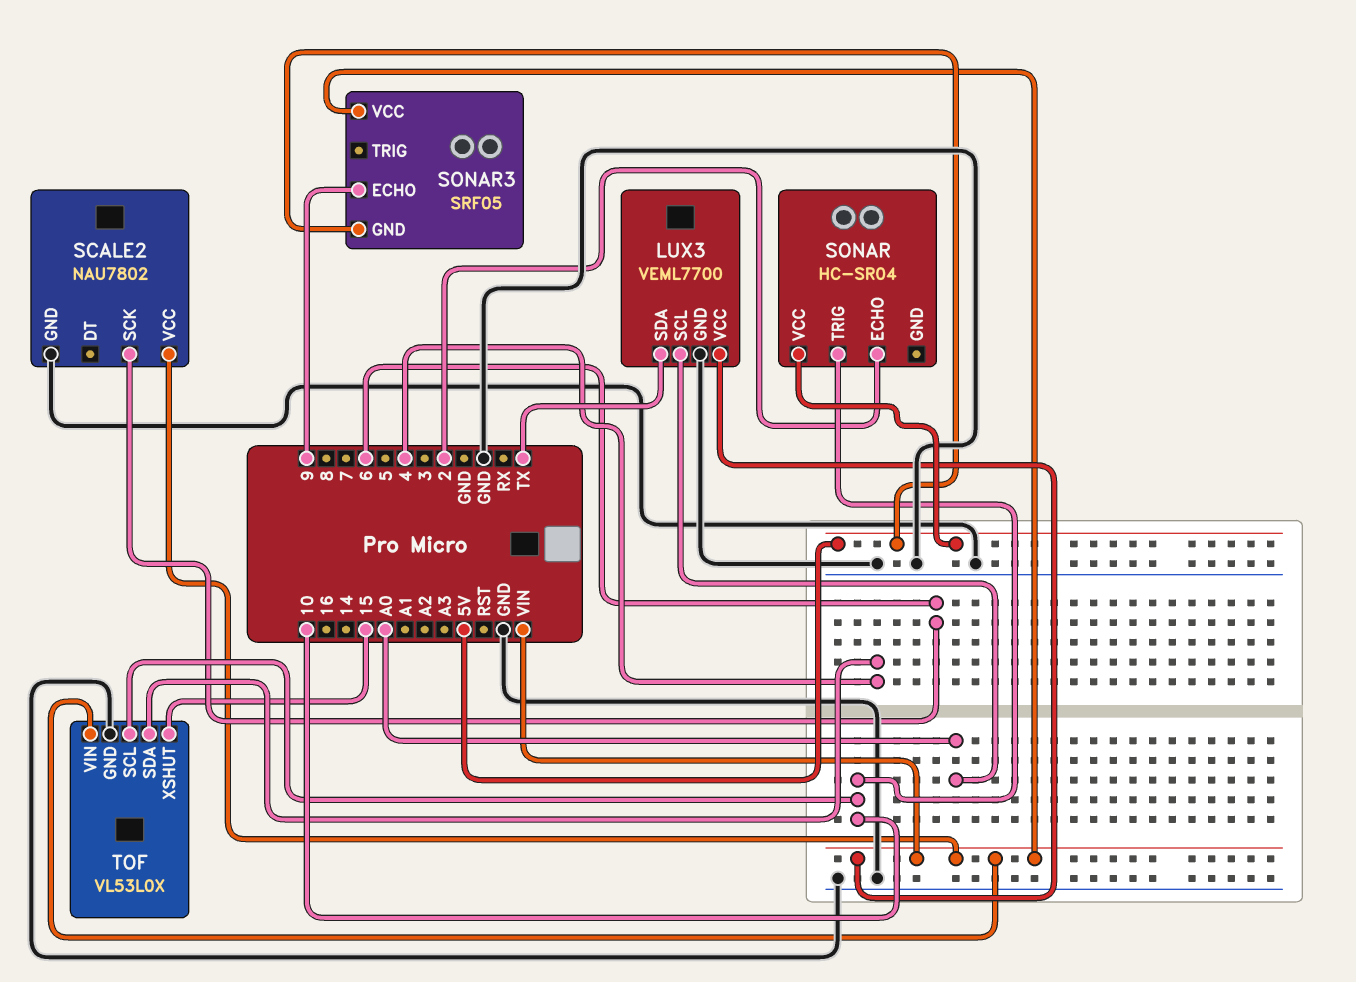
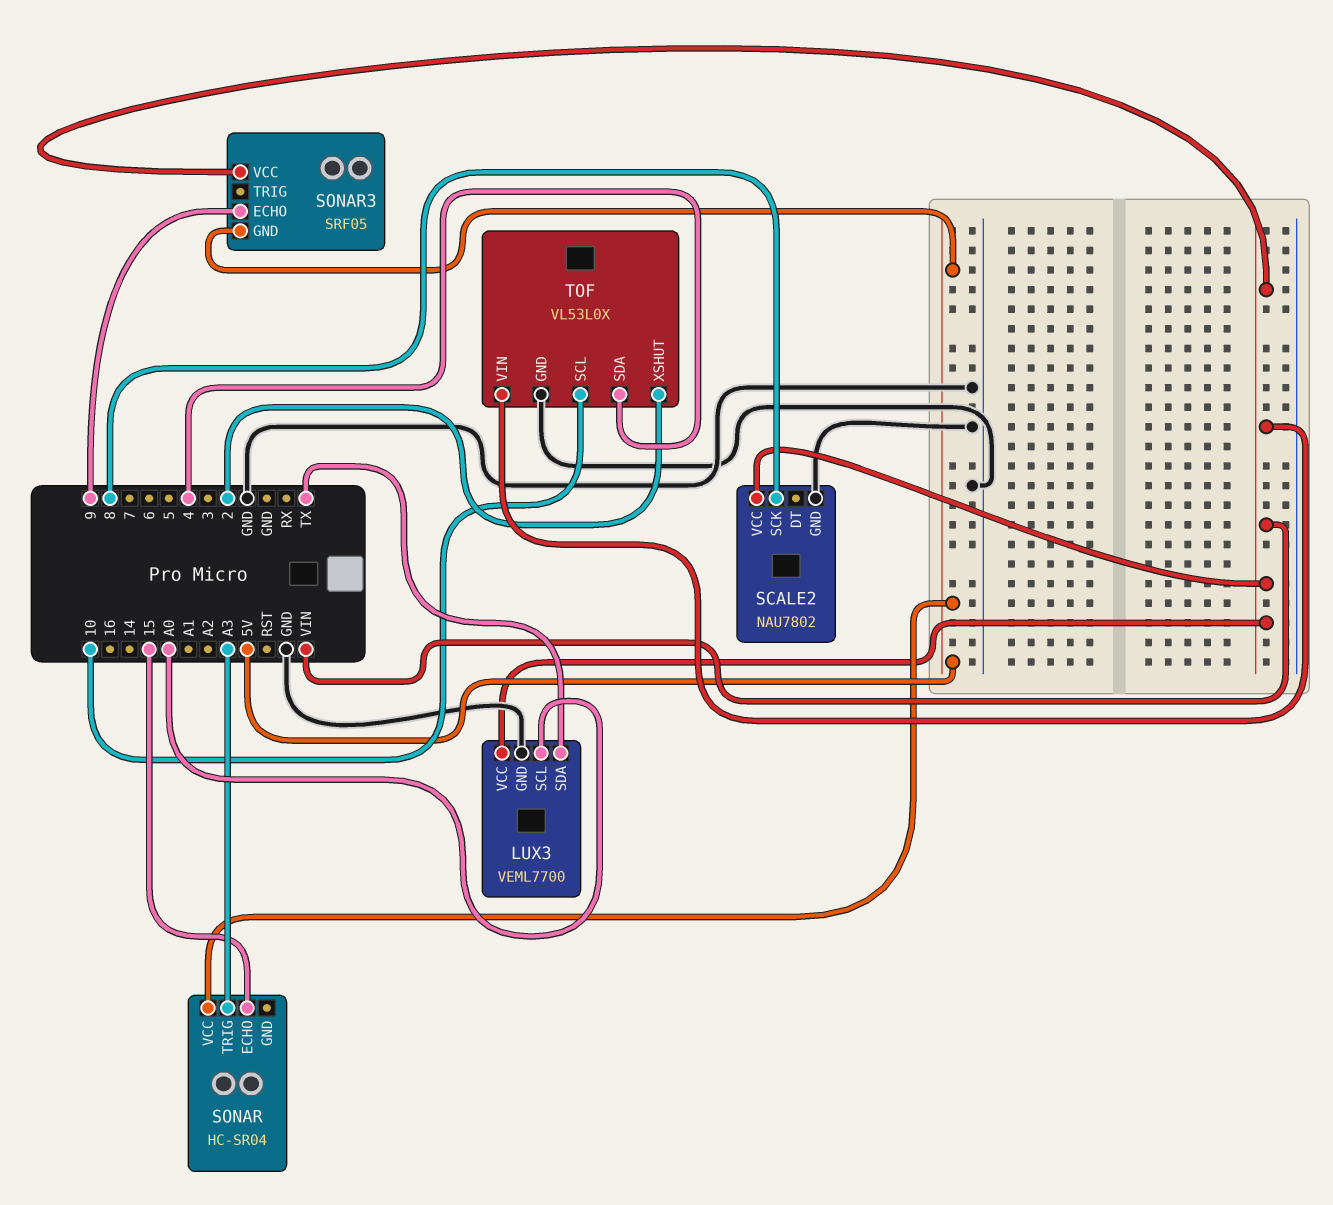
SCALE2 pin SCK: 6 -> 8
SONAR pin ECHO: 2 -> 15
SONAR pin TRIG: 10 -> A3
TOF pin XSHUT: 15 -> 2

